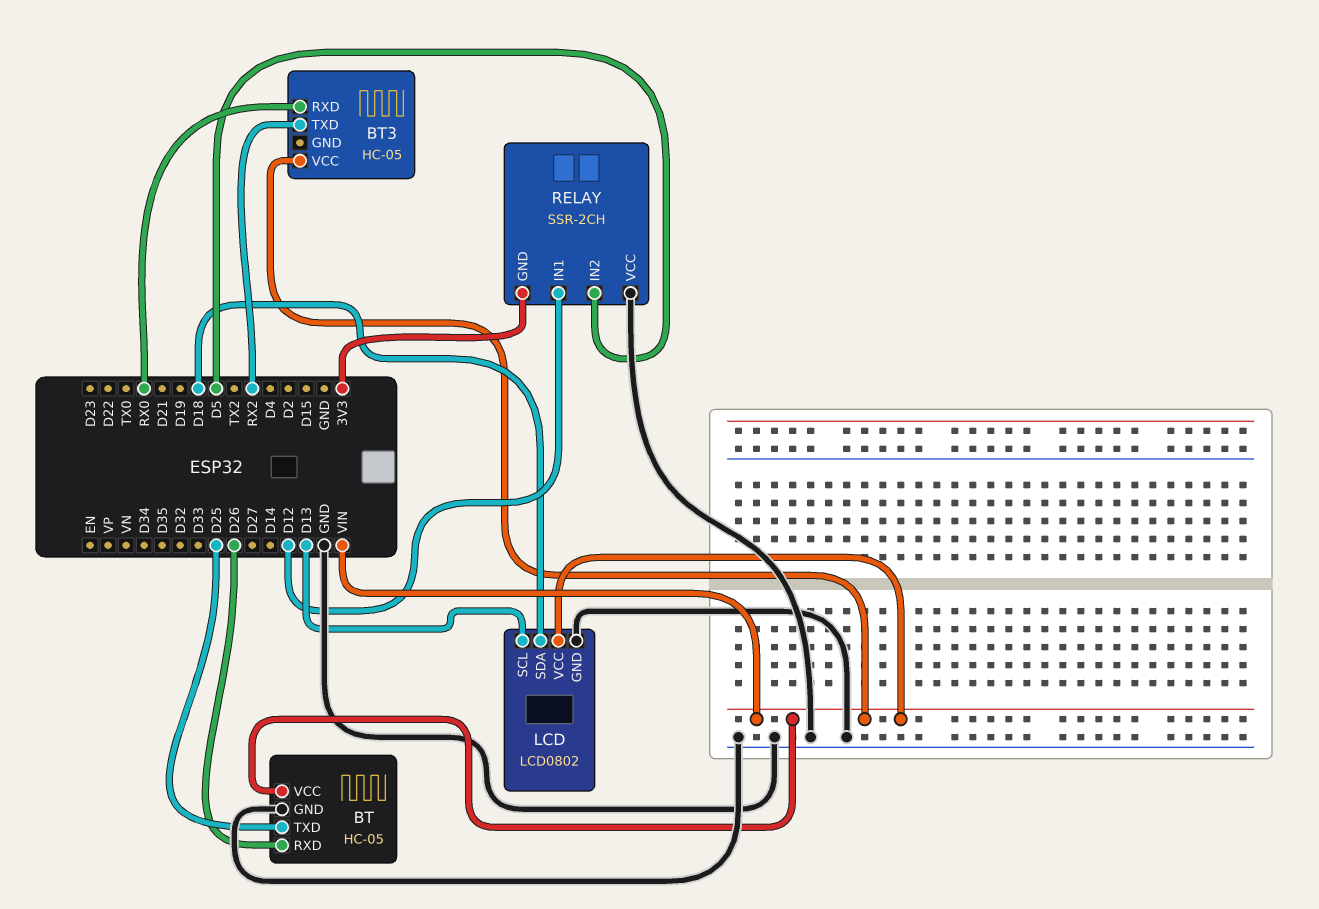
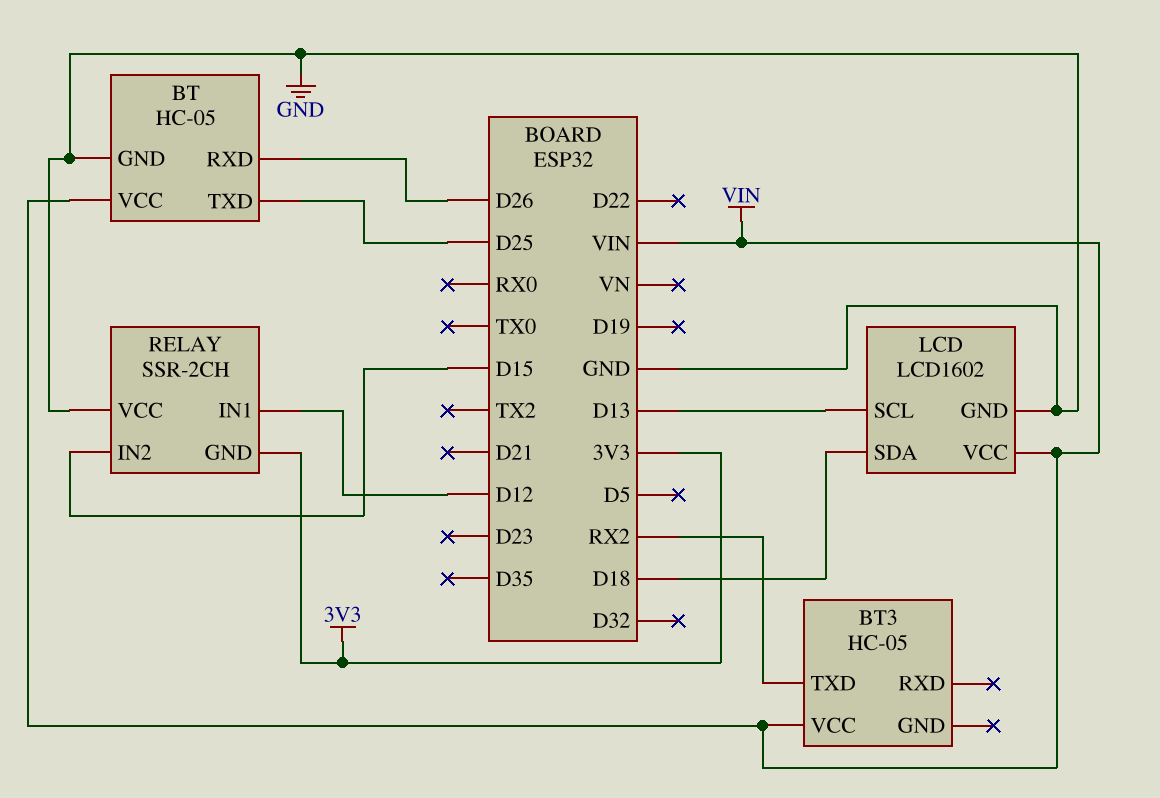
BT3 pin RXD: RX0 -> none
LCD: LCD0802 -> LCD1602
RELAY pin IN2: D5 -> D15

